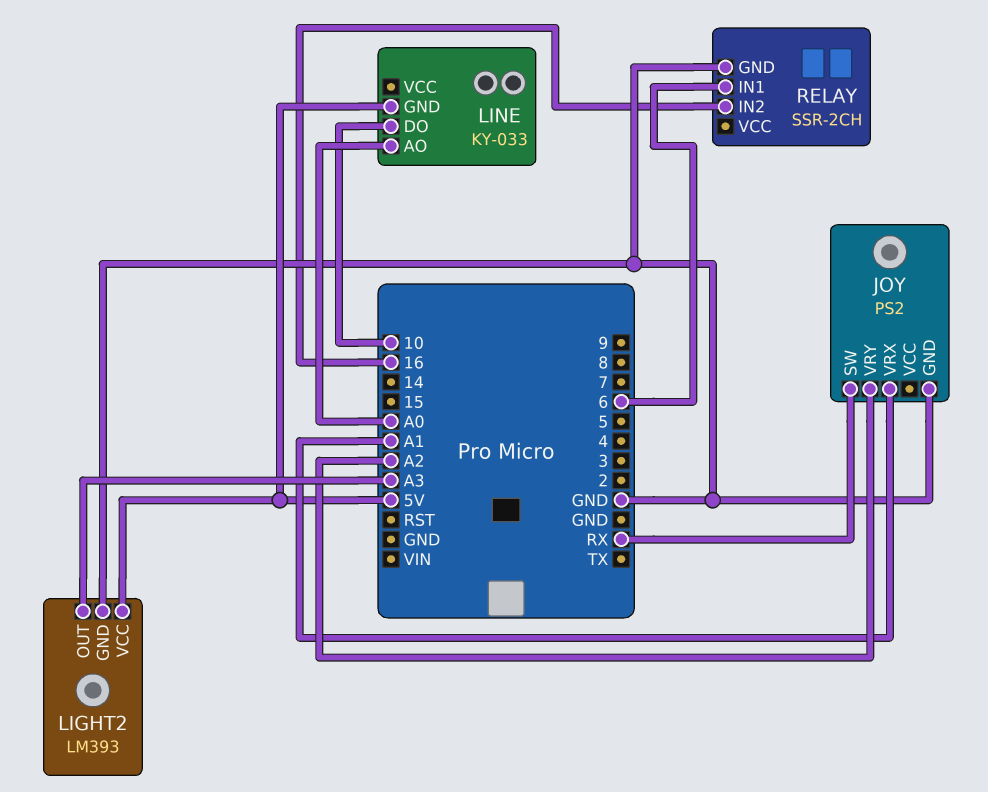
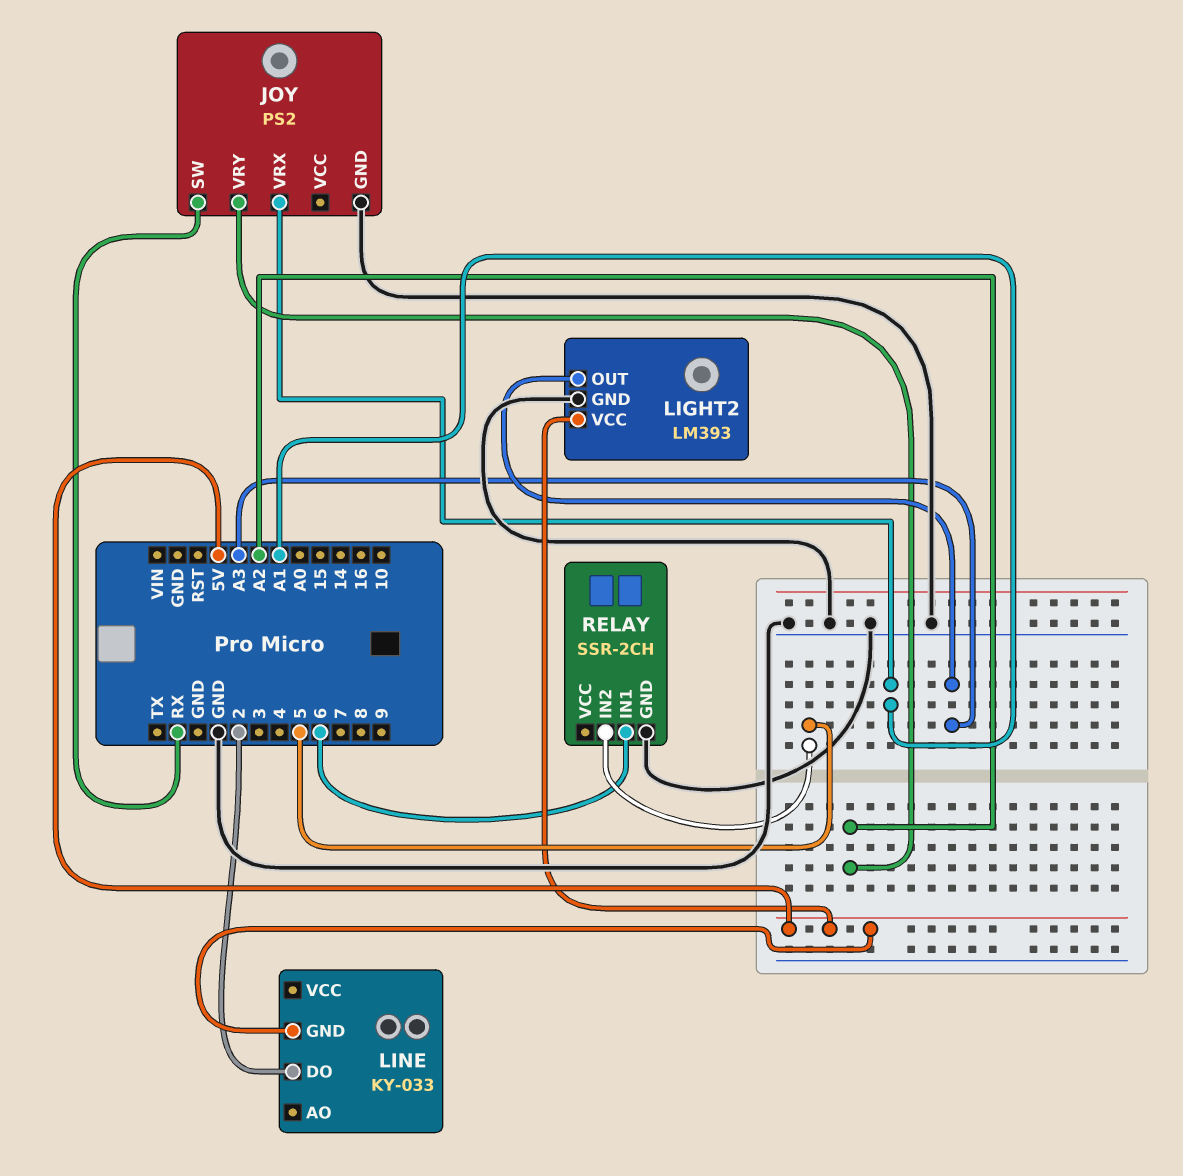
LINE pin AO: A0 -> none
LINE pin DO: 10 -> 2
RELAY pin IN2: 16 -> 5

